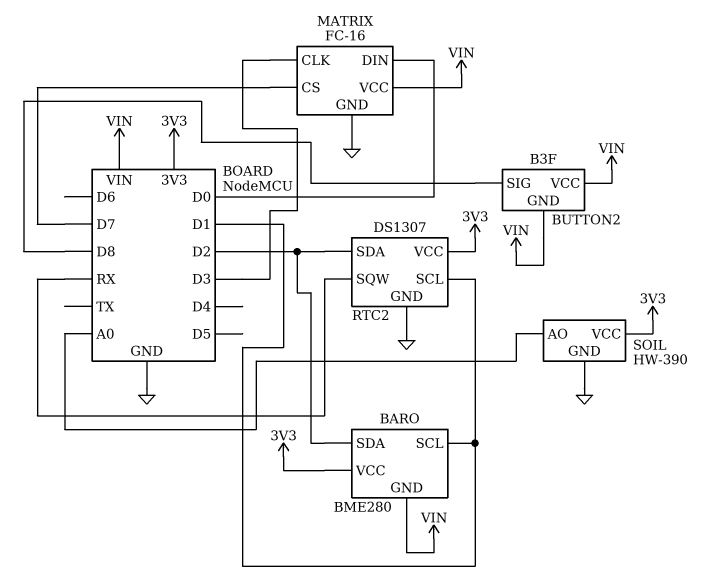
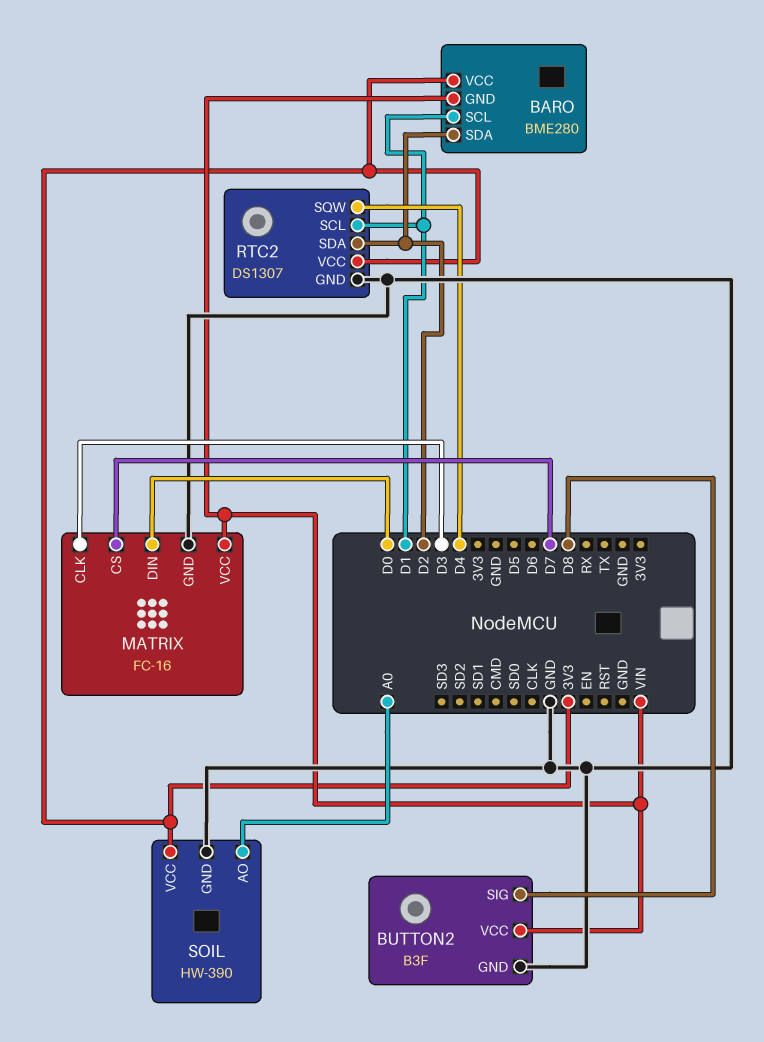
BUTTON2 pin GND: VIN -> GND
RTC2 pin SQW: RX -> D4

